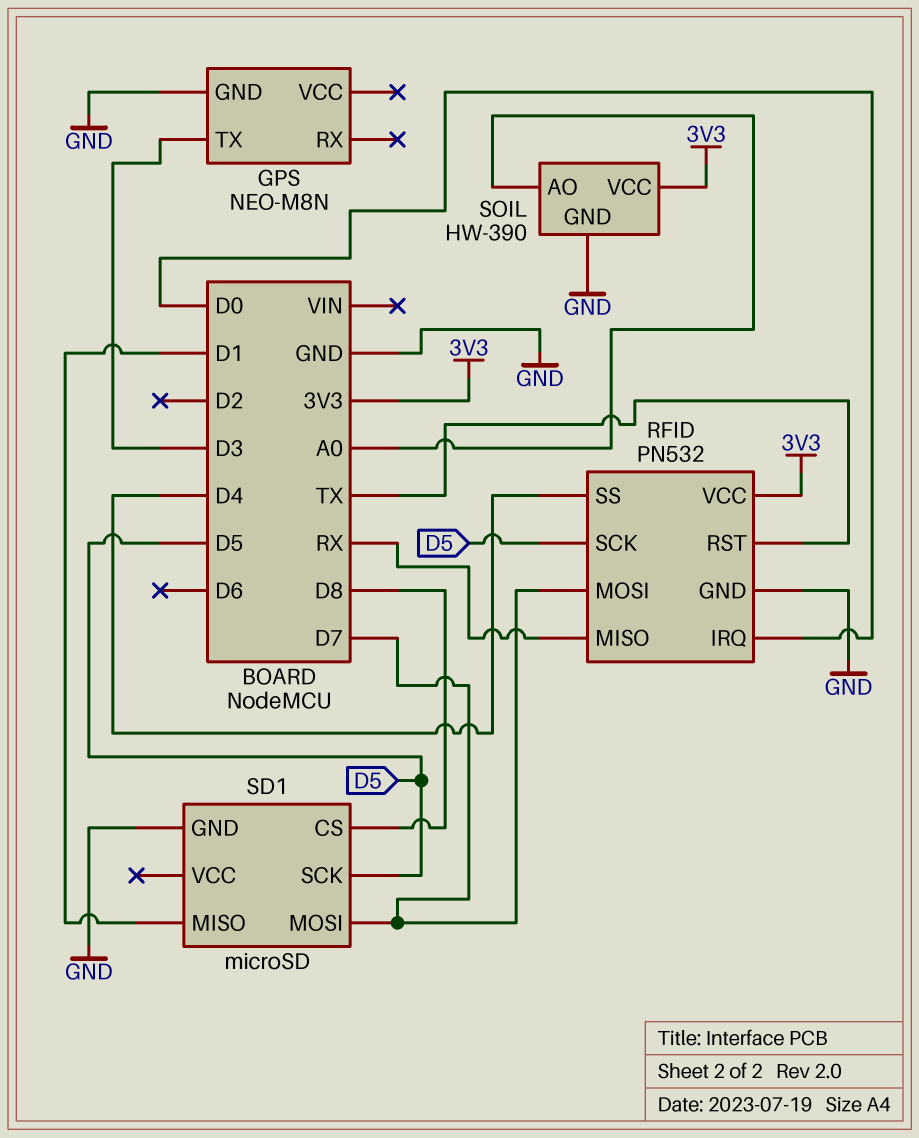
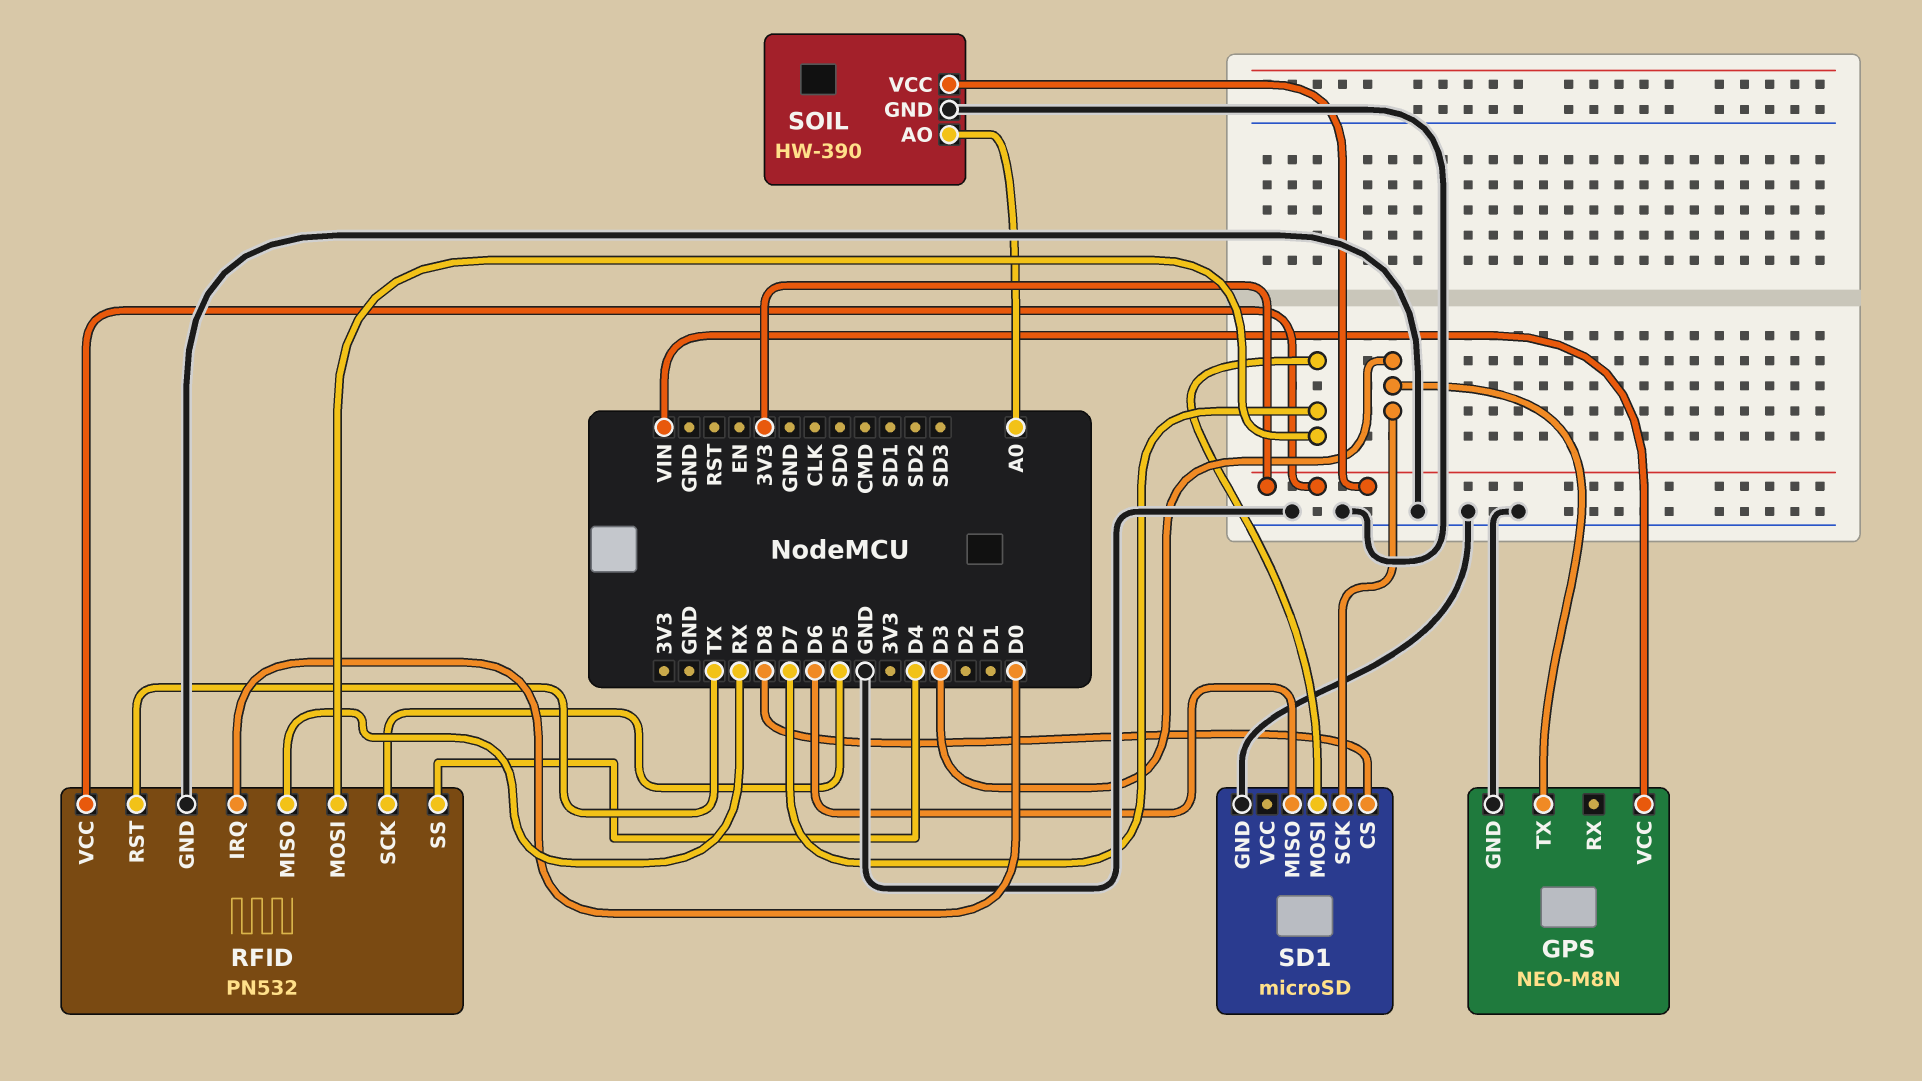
GPS pin VCC: none -> VIN
SD1 pin MISO: D1 -> D6
SD1 pin SCK: D5 -> D3

